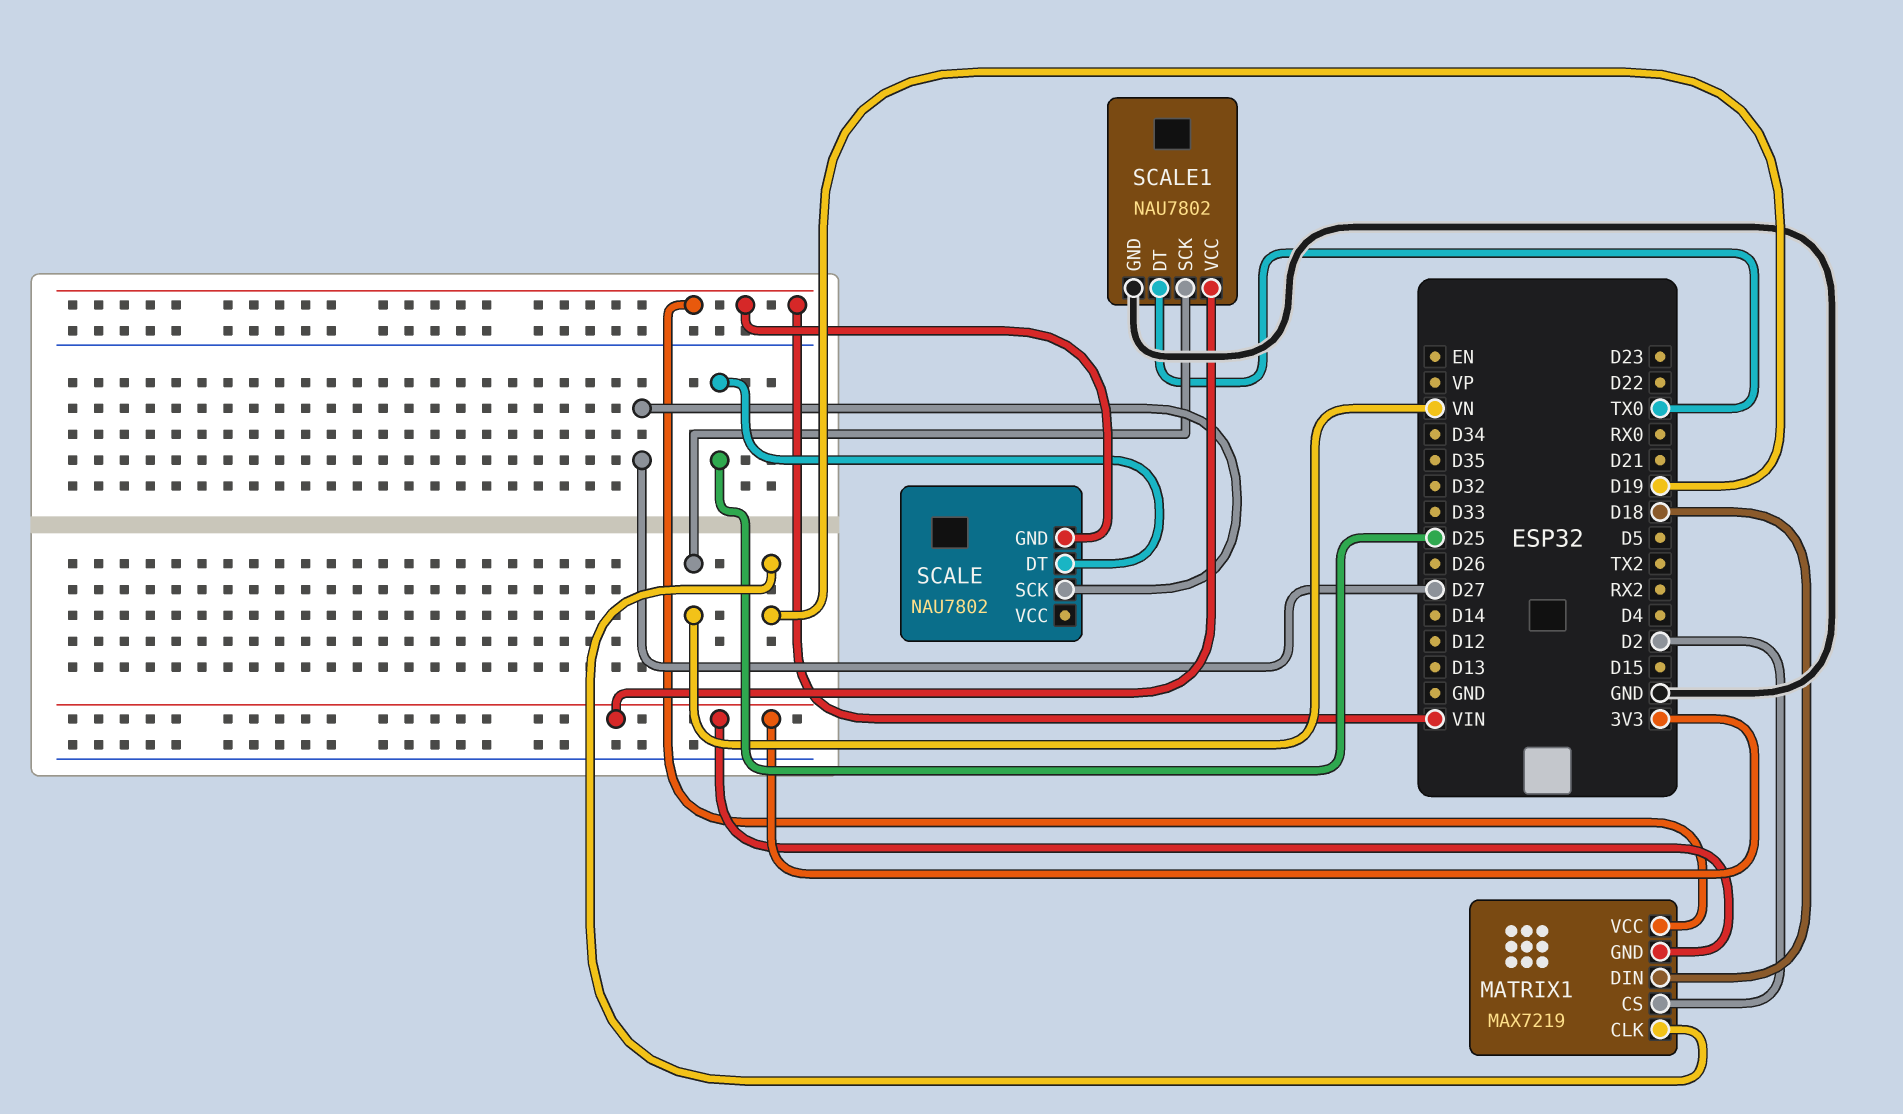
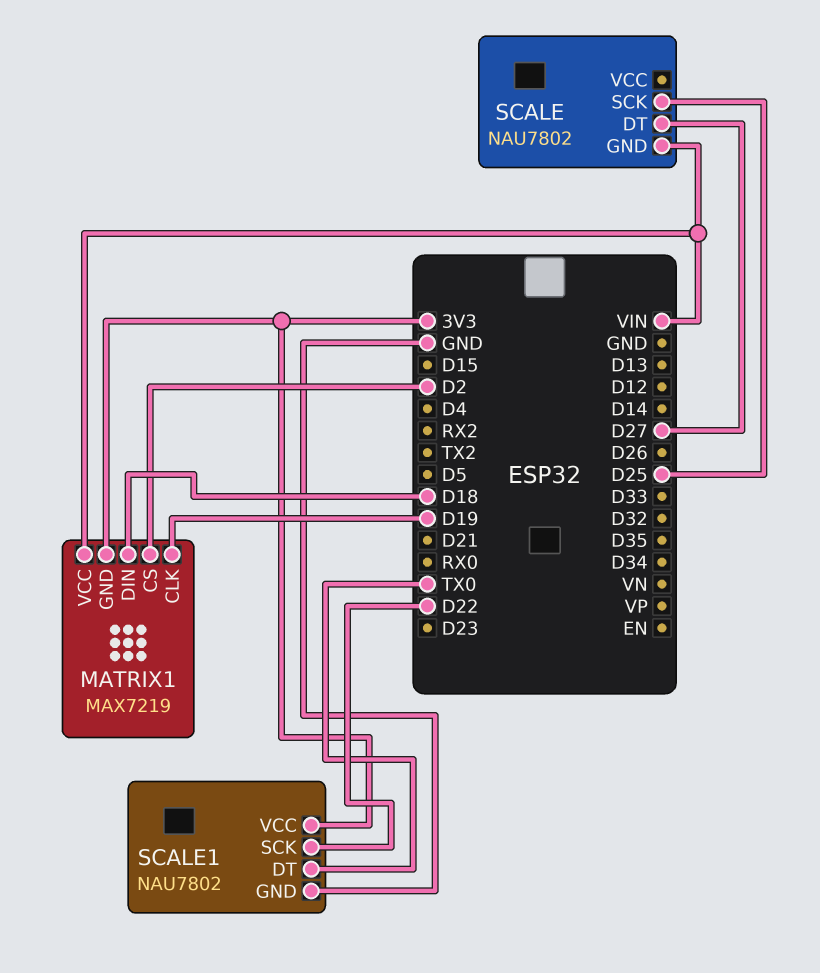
SCALE pin DT: D25 -> D27
SCALE pin SCK: D27 -> D25
SCALE1 pin SCK: VN -> D22

